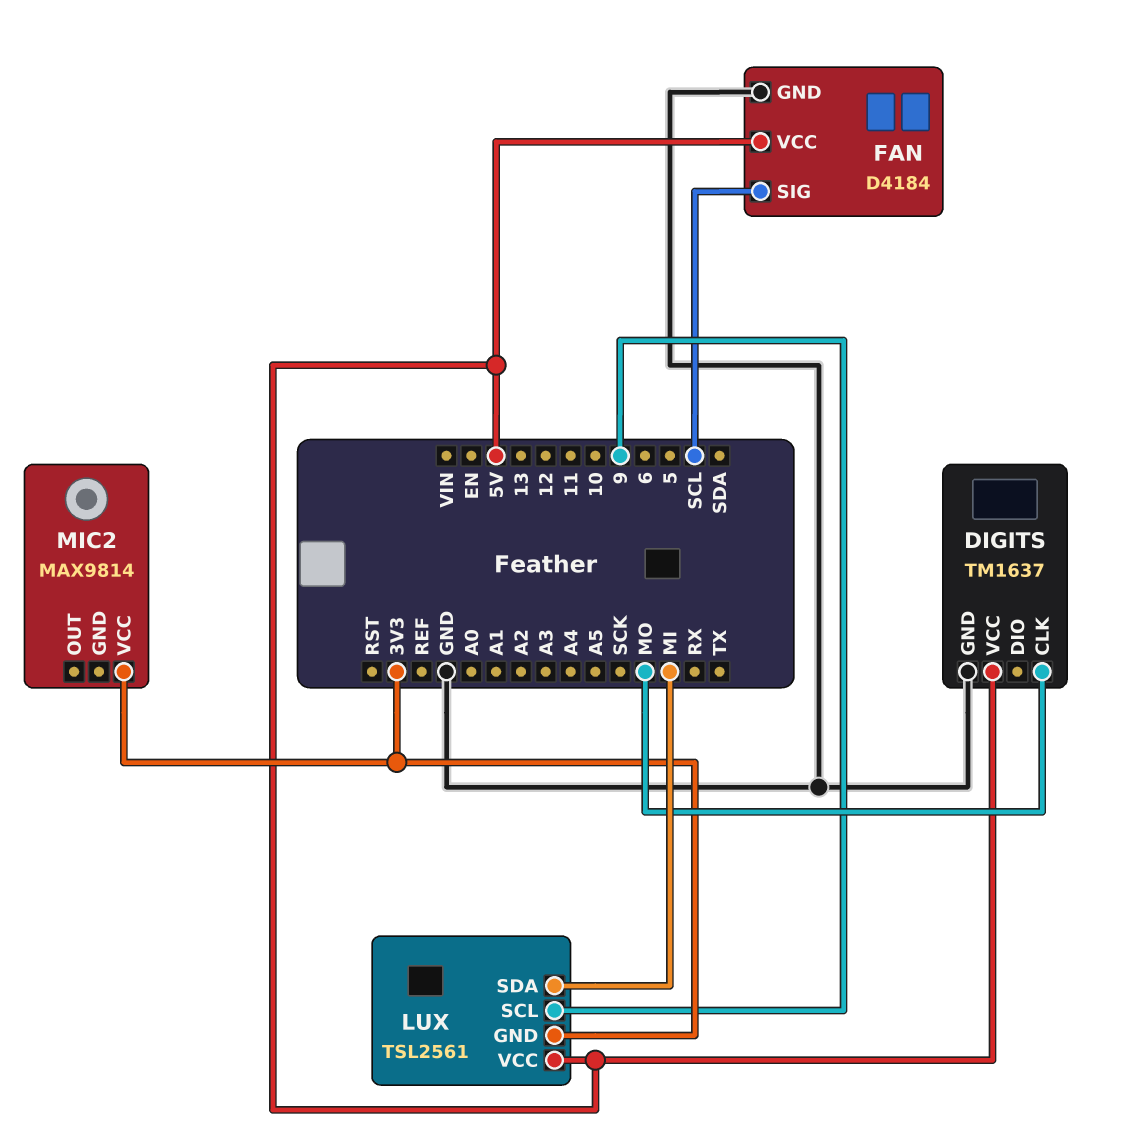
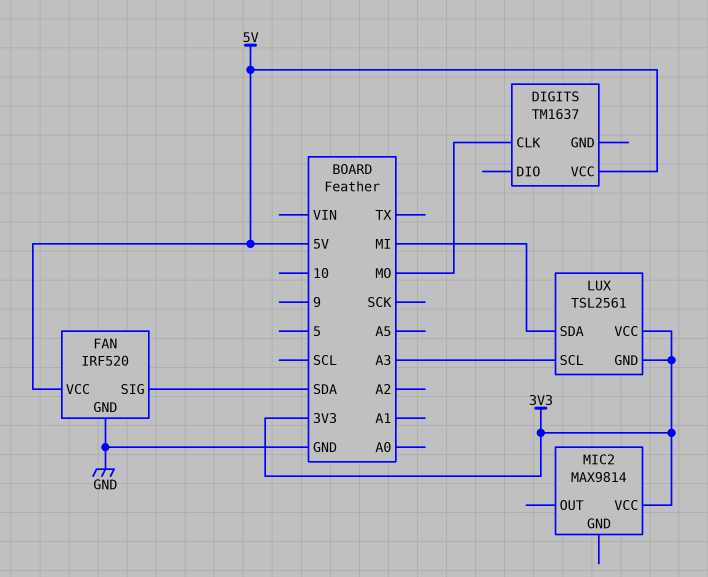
DIGITS pin GND: GND -> none
FAN: D4184 -> IRF520
FAN pin SIG: SCL -> SDA
LUX pin SCL: 9 -> A3
LUX pin VCC: 5V -> 3V3

